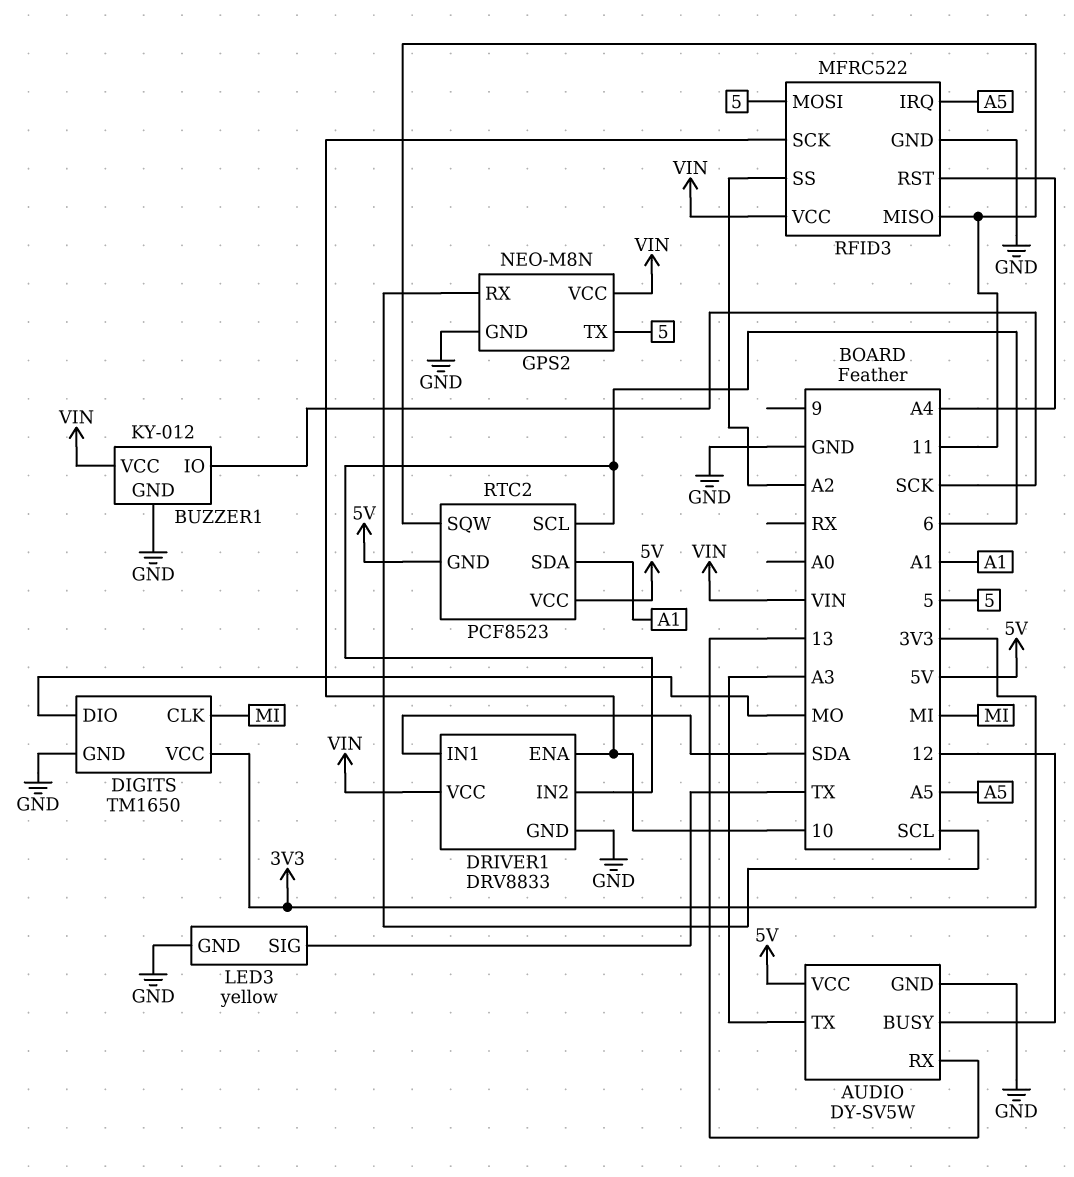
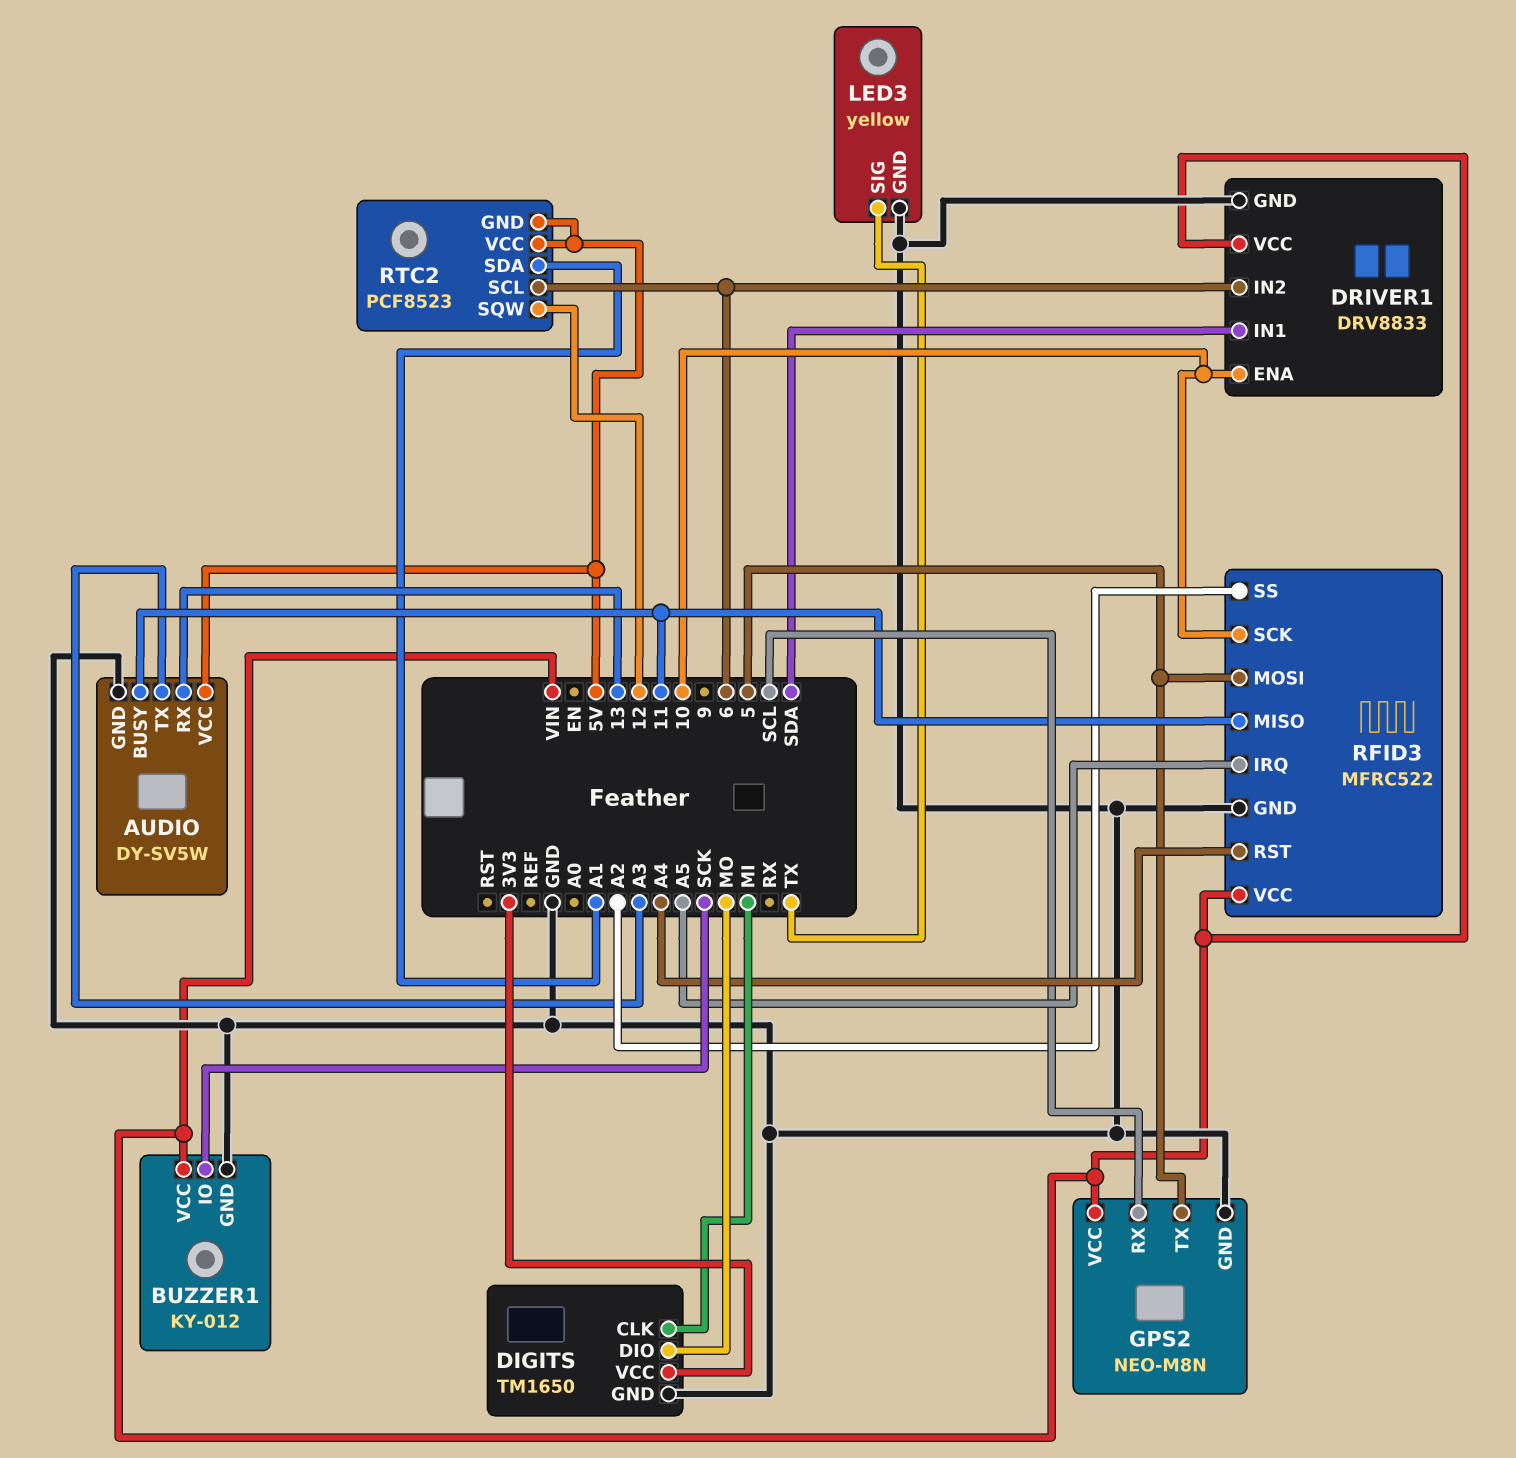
AUDIO pin BUSY: 12 -> 11
RTC2 pin SQW: 11 -> 12

